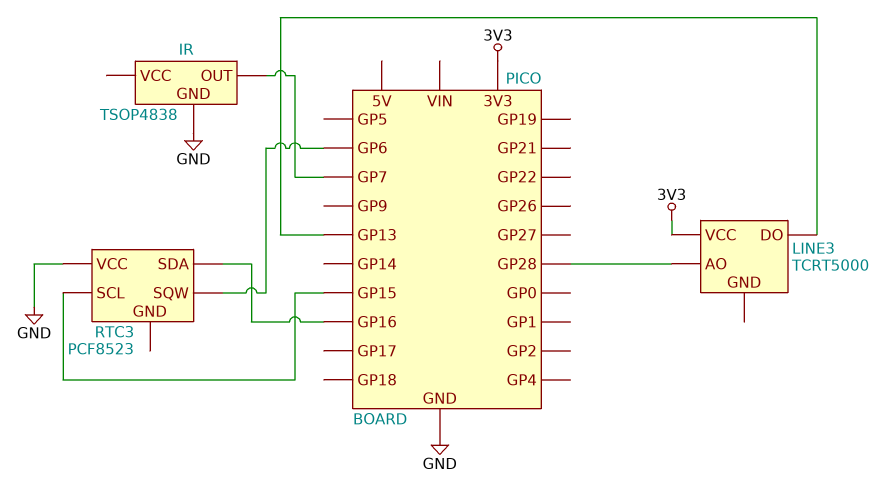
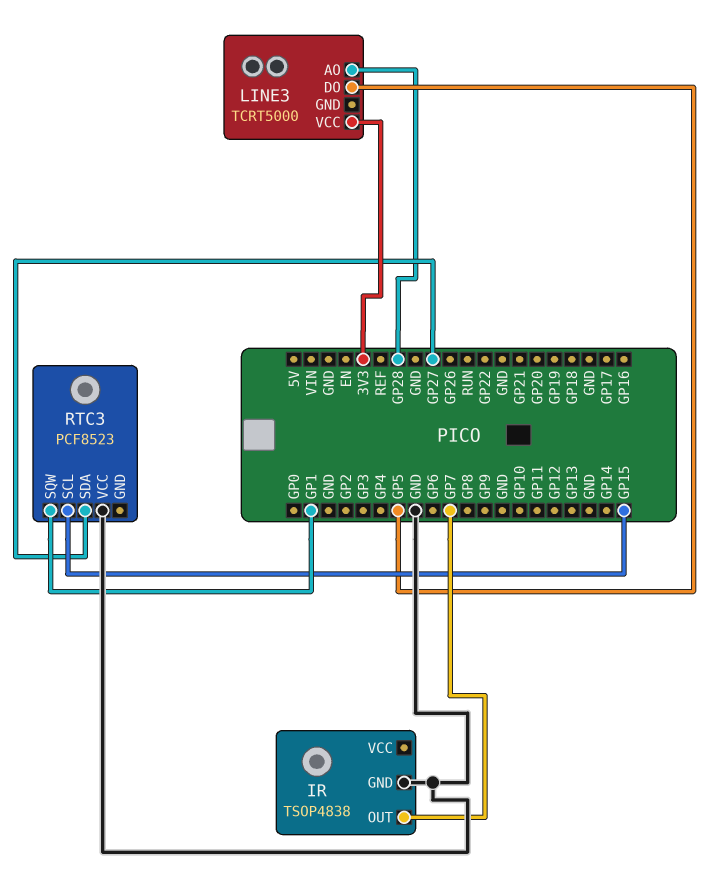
LINE3 pin DO: GP13 -> GP5
RTC3 pin SDA: GP16 -> GP27
RTC3 pin SQW: GP6 -> GP1

